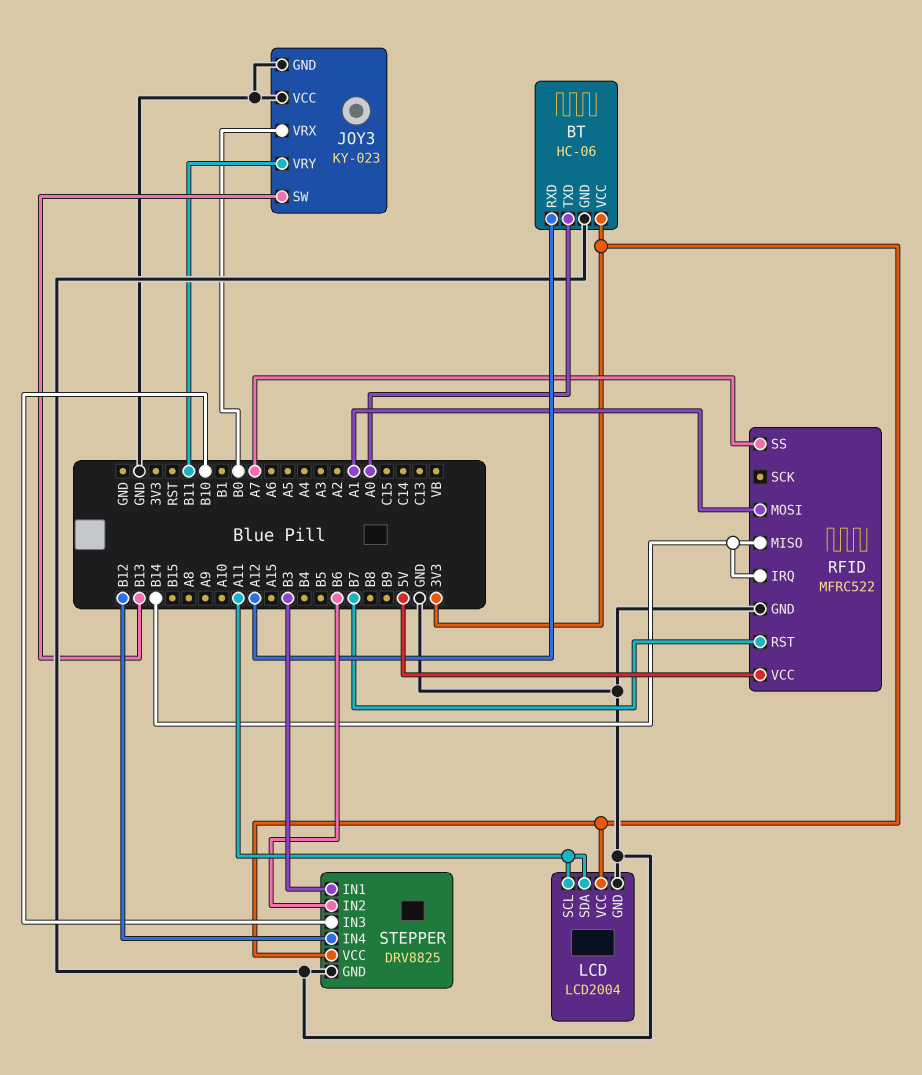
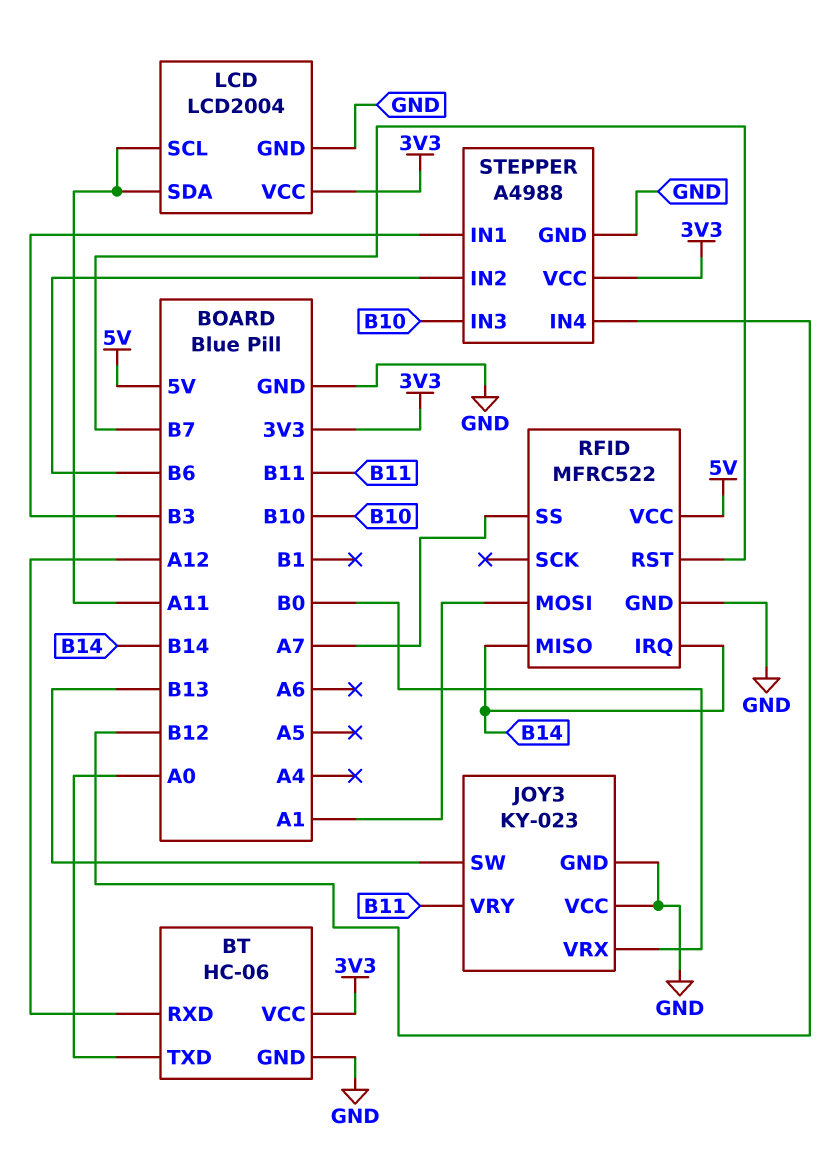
STEPPER: DRV8825 -> A4988

